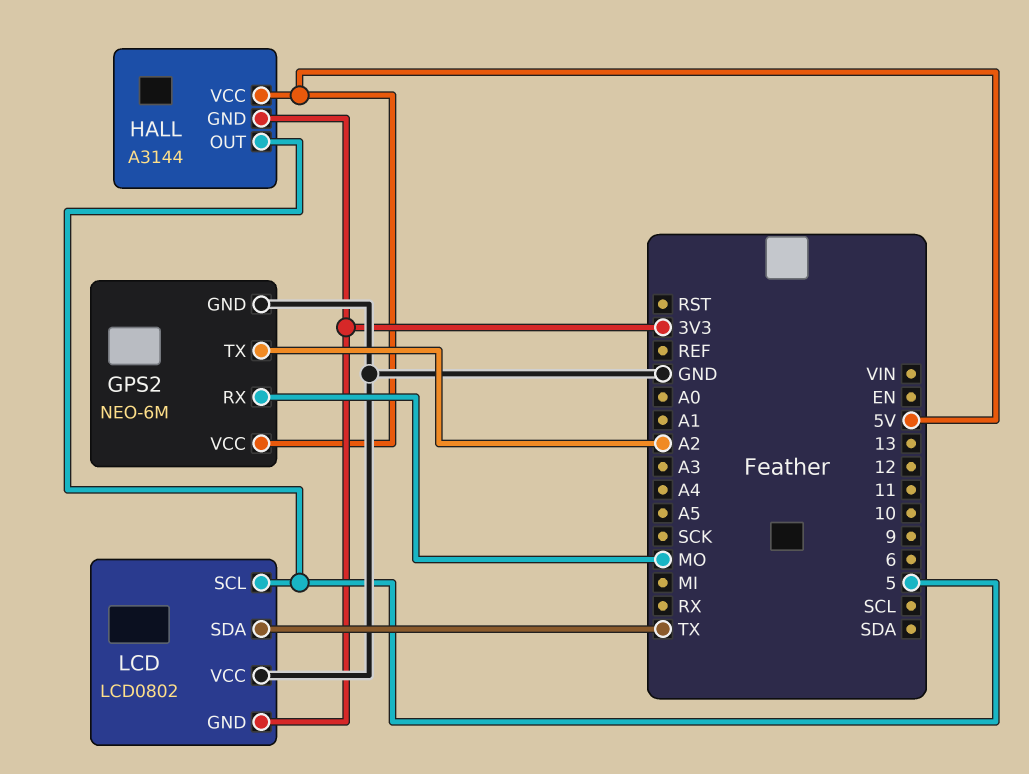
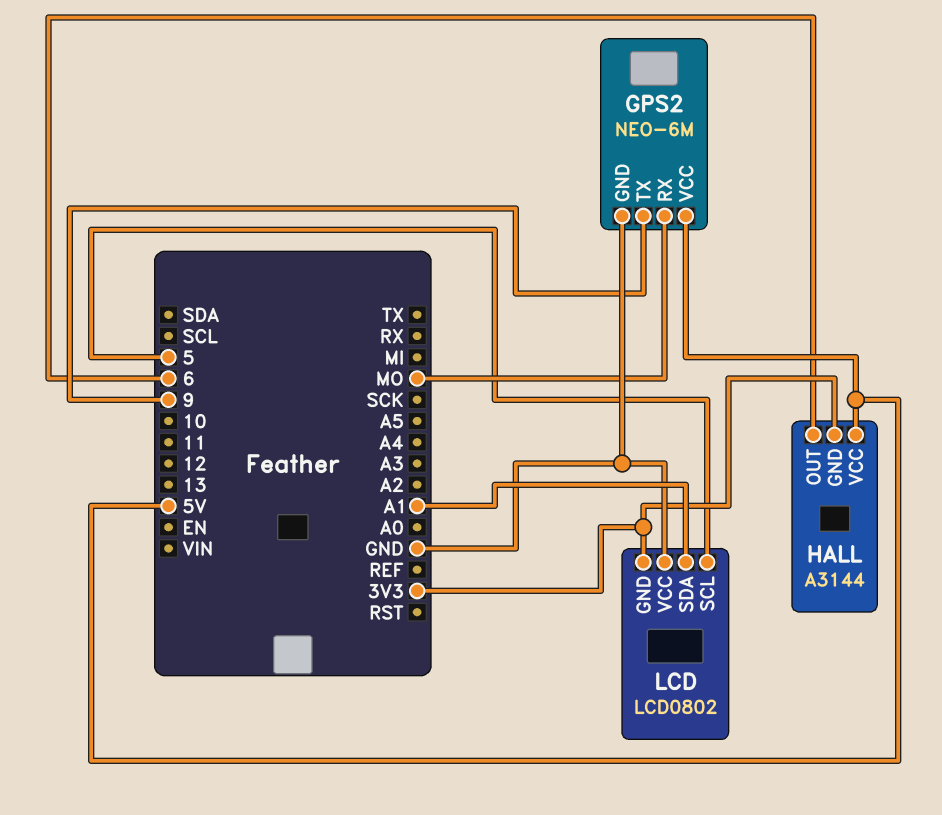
GPS2 pin TX: A2 -> 9
HALL pin OUT: 5 -> 6
LCD pin SDA: TX -> A1

